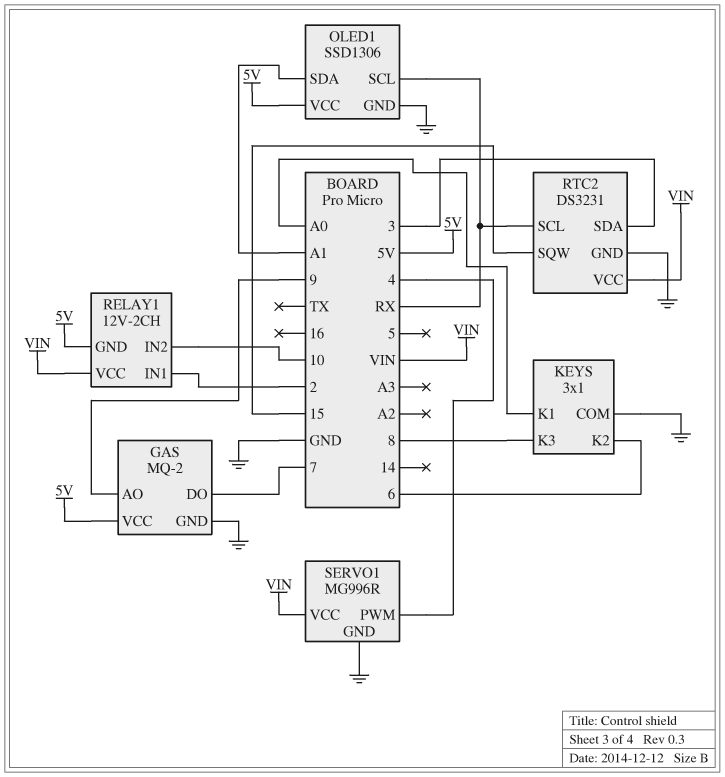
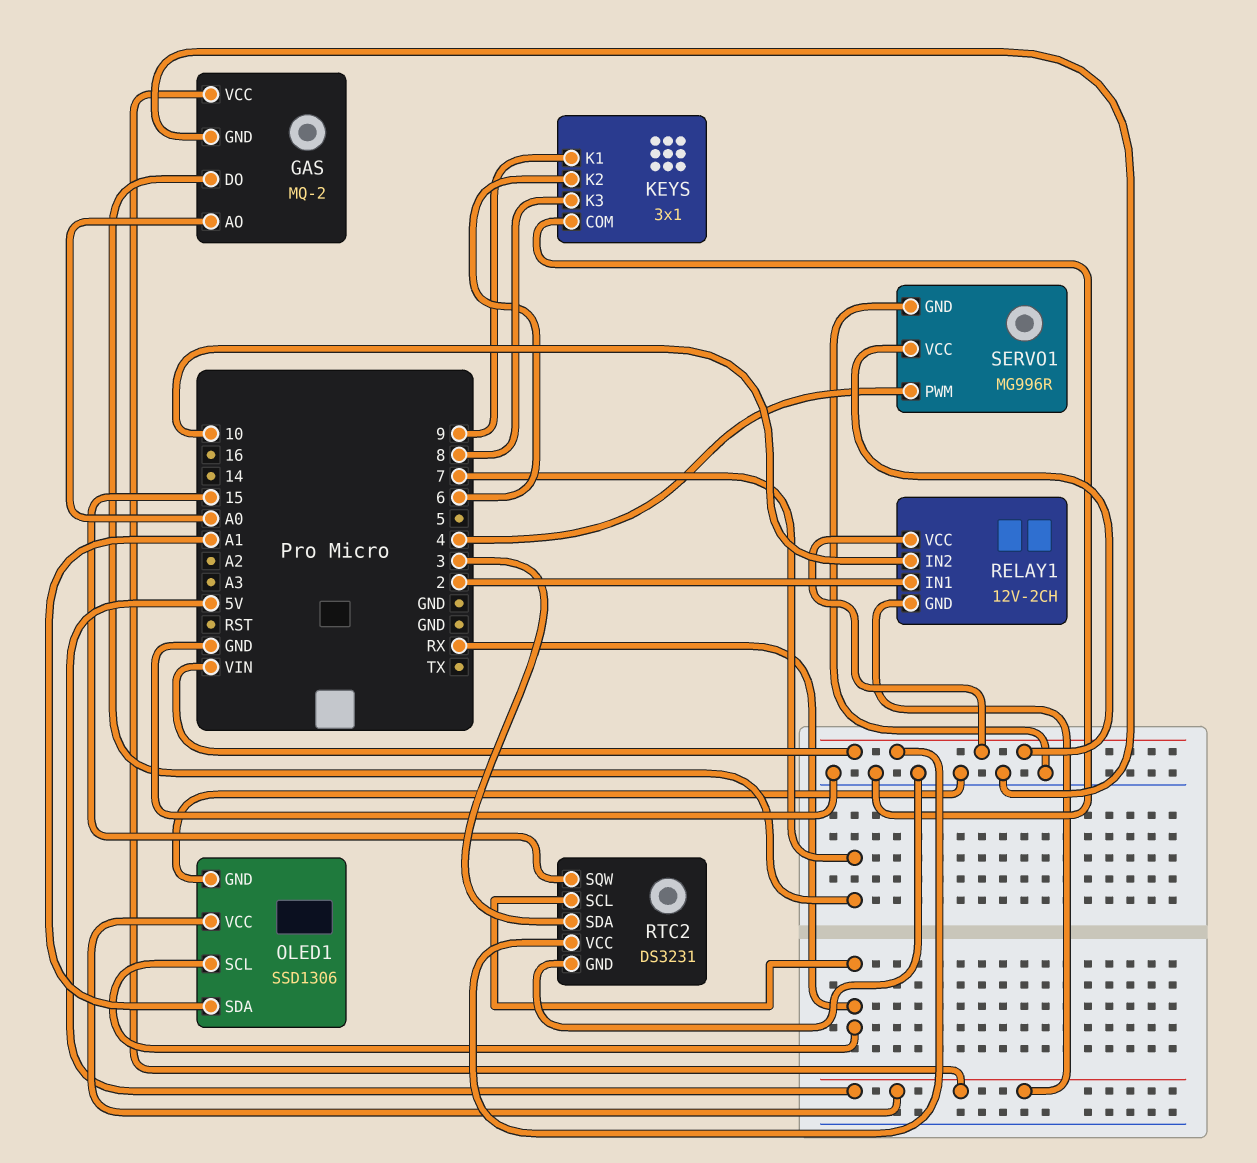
GAS pin AO: 9 -> A0
KEYS pin K1: A0 -> 9

